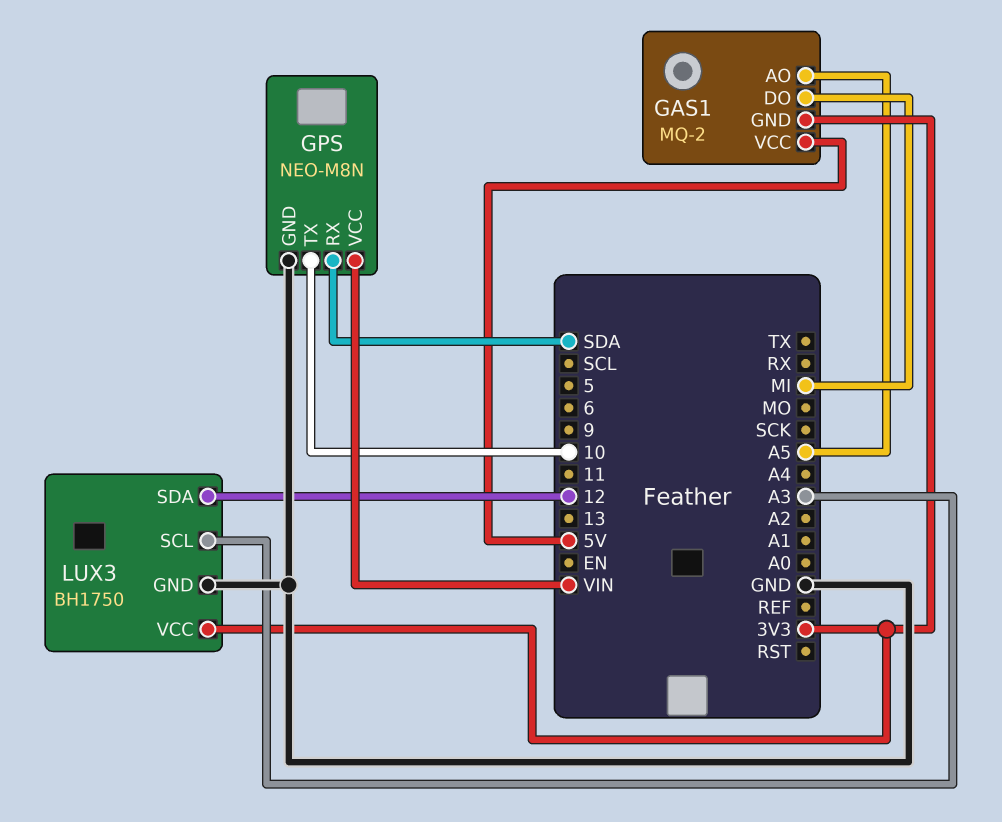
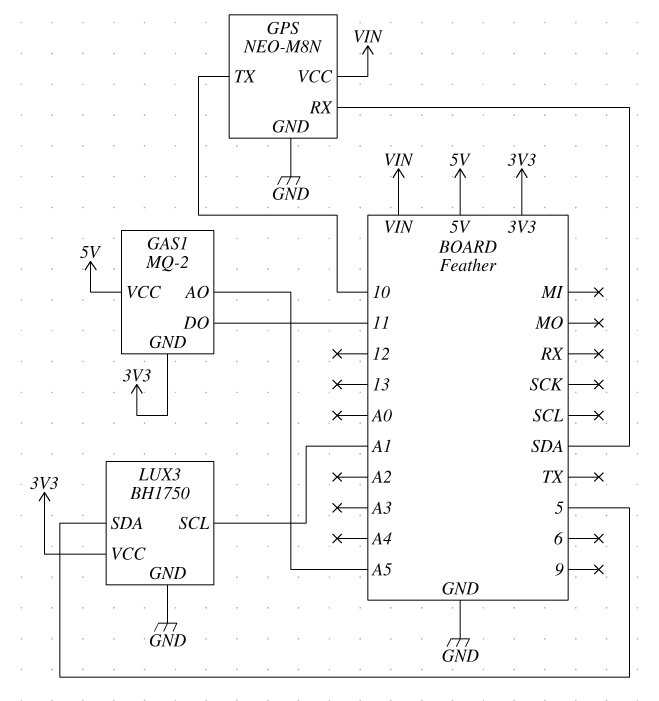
GAS1 pin DO: MI -> 11
LUX3 pin SCL: A3 -> A1
LUX3 pin SDA: 12 -> 5

